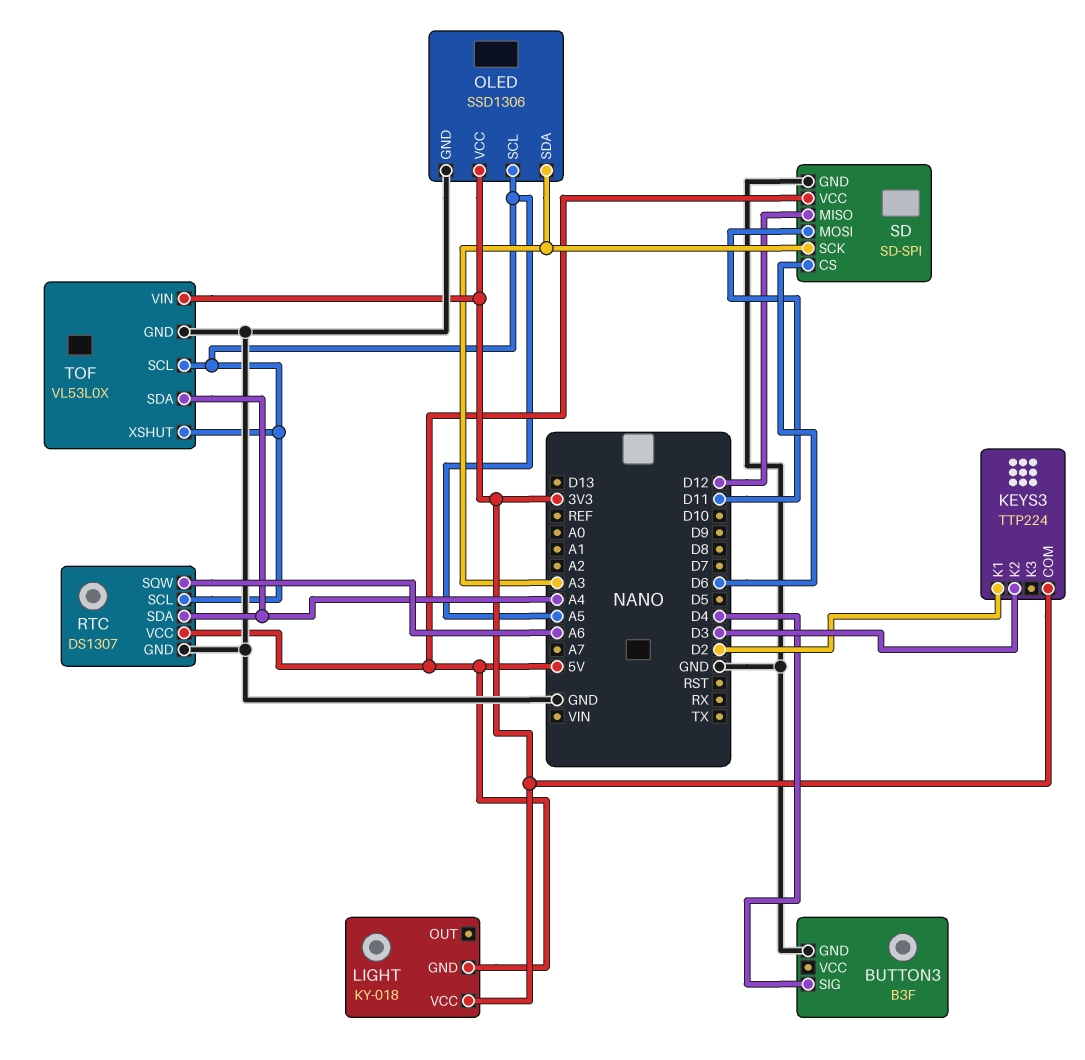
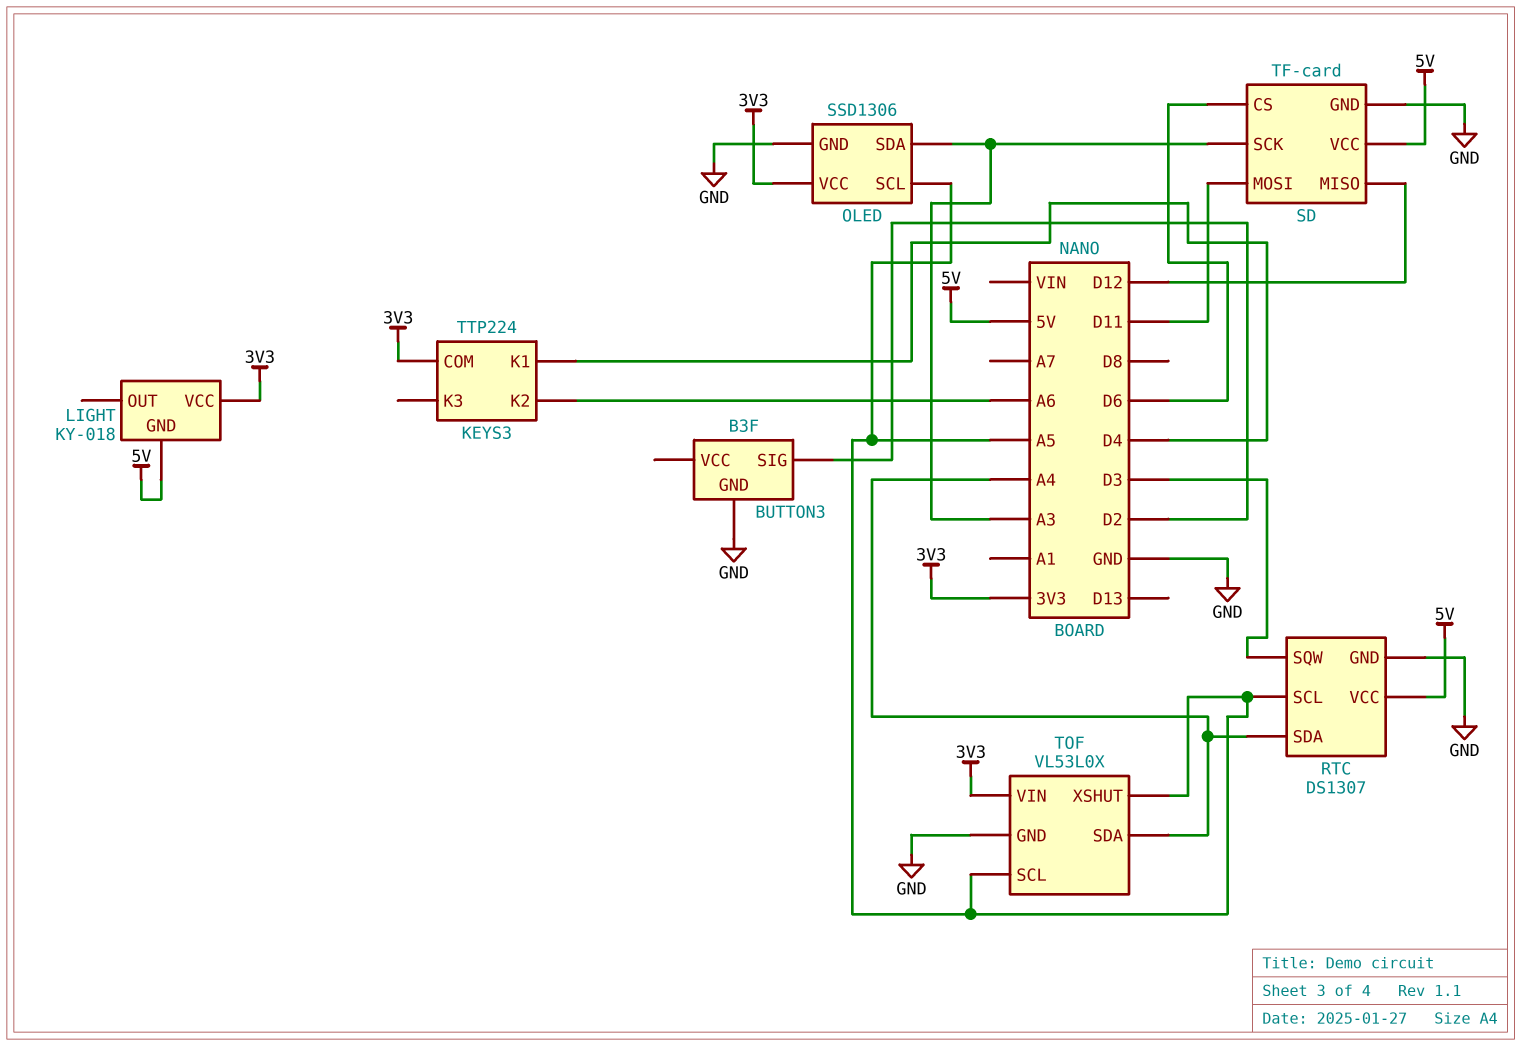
BUTTON3 pin SIG: D4 -> D2
KEYS3 pin K1: D2 -> D4
KEYS3 pin K2: D3 -> A6
RTC pin SQW: A6 -> D3
SD: SD-SPI -> TF-card

